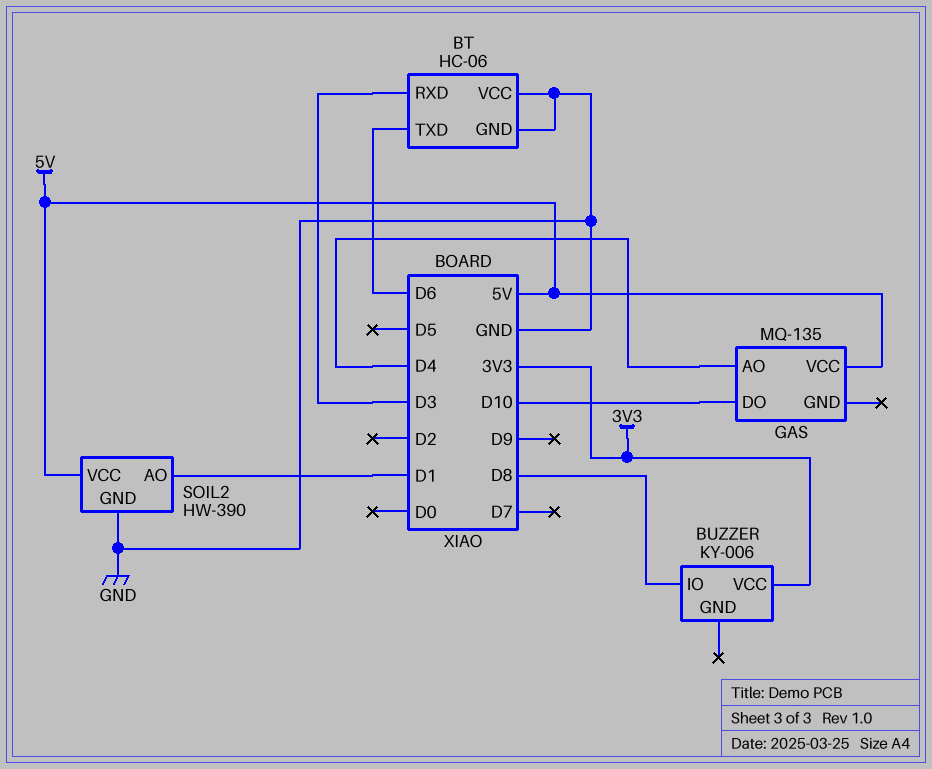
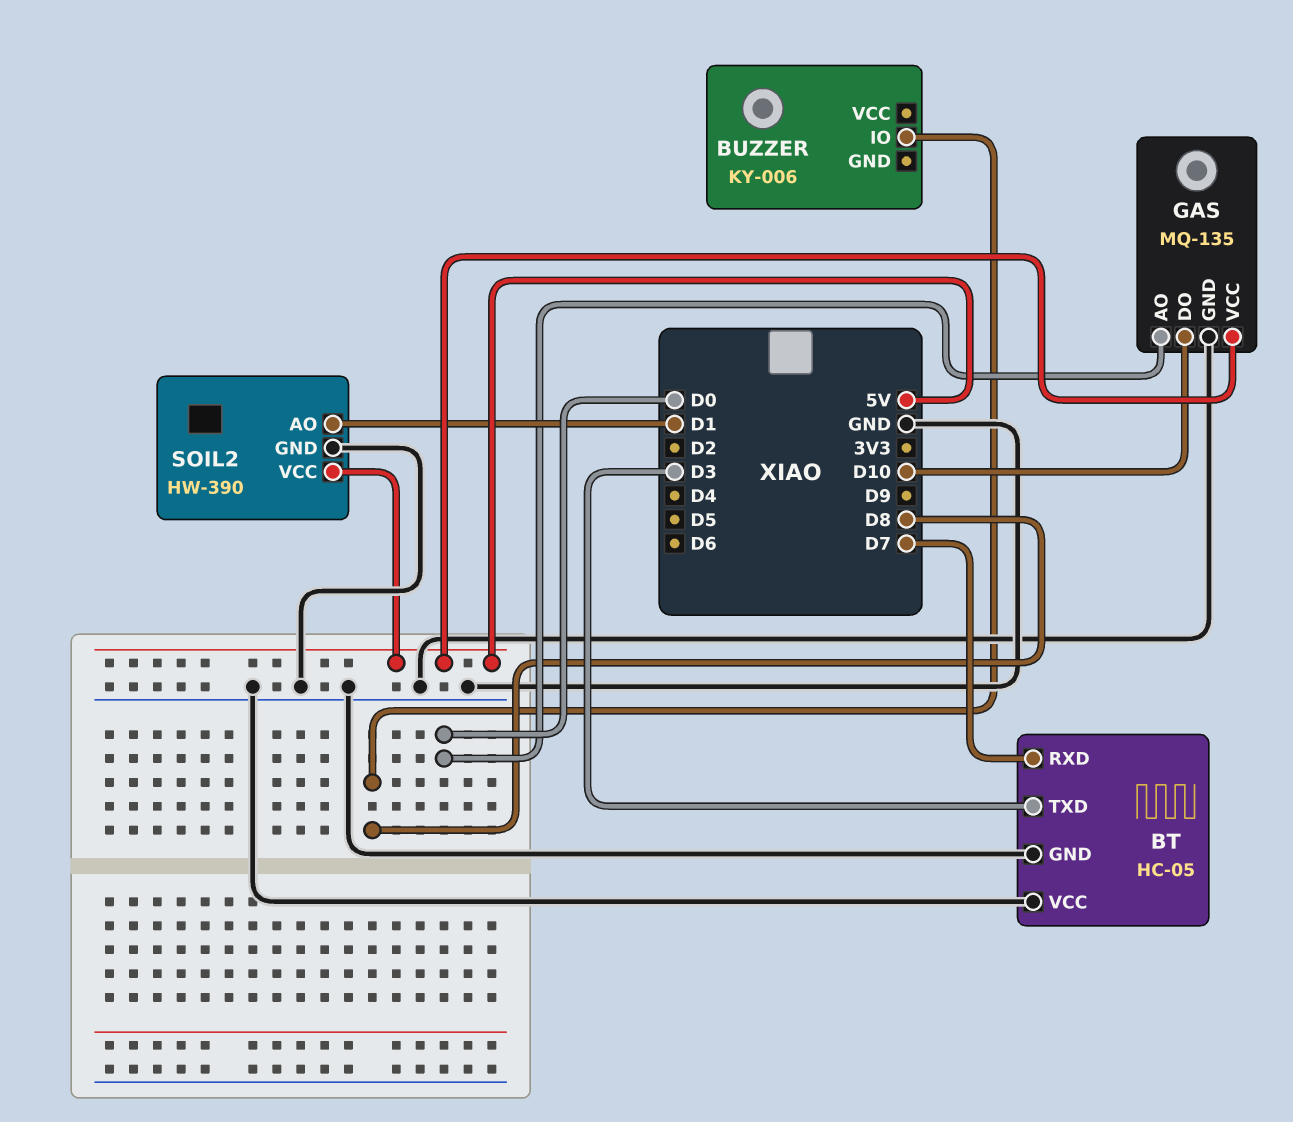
BT: HC-06 -> HC-05
BT pin RXD: D3 -> D7
BT pin TXD: D6 -> D3
BUZZER pin VCC: 3V3 -> none
GAS pin AO: D4 -> D0
GAS pin GND: none -> GND

